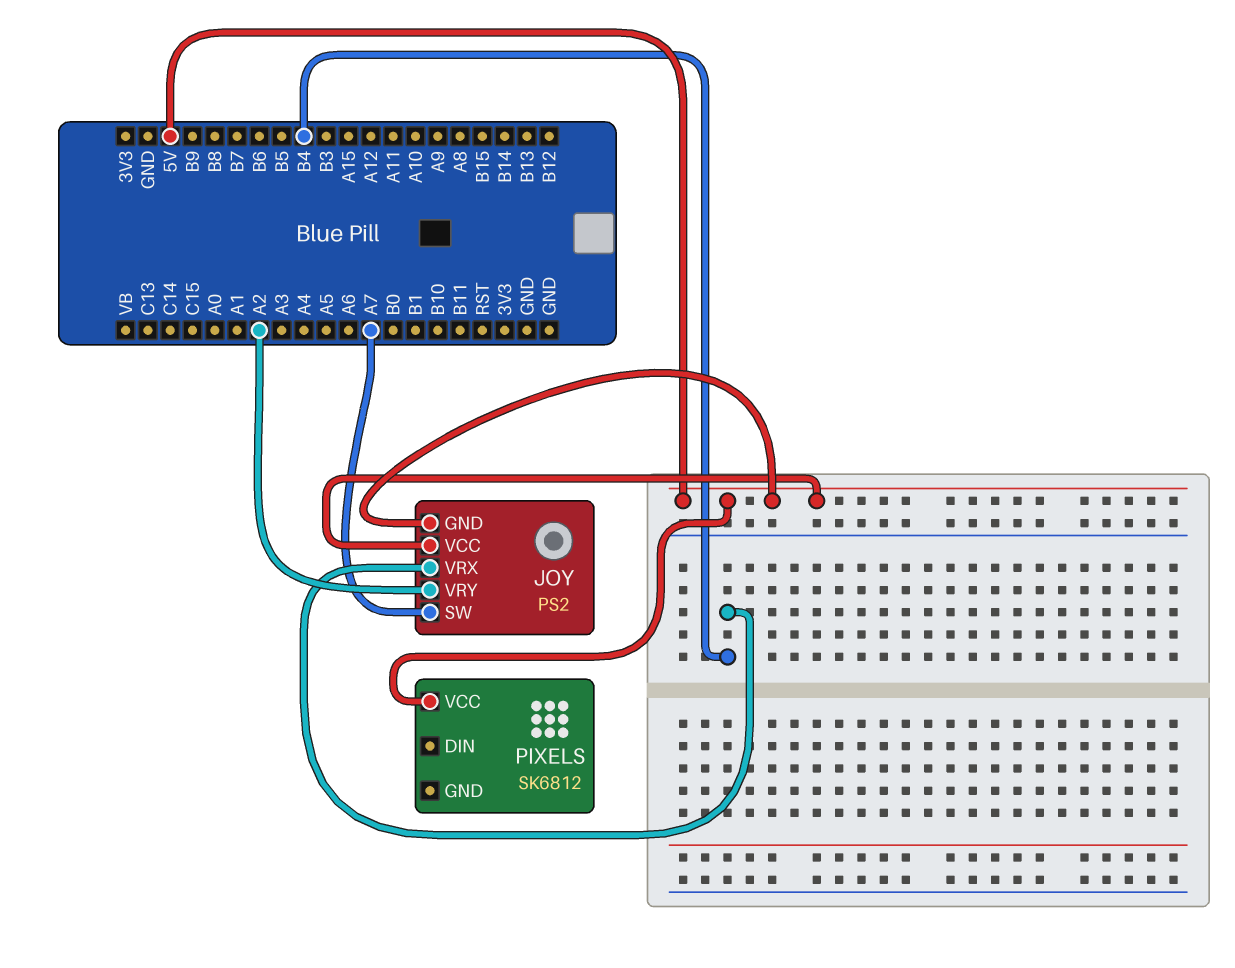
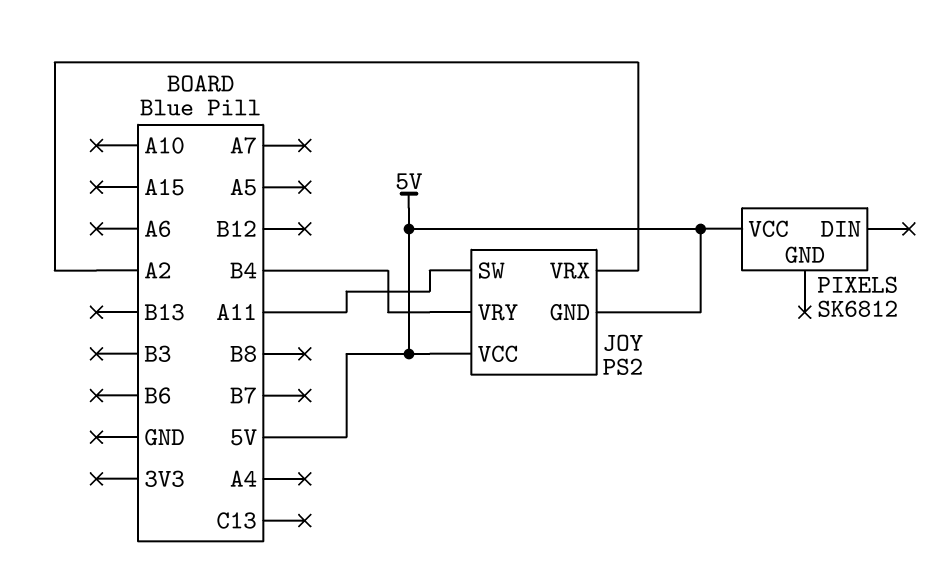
JOY pin SW: A7 -> A11
JOY pin VRX: B4 -> A2
JOY pin VRY: A2 -> B4

